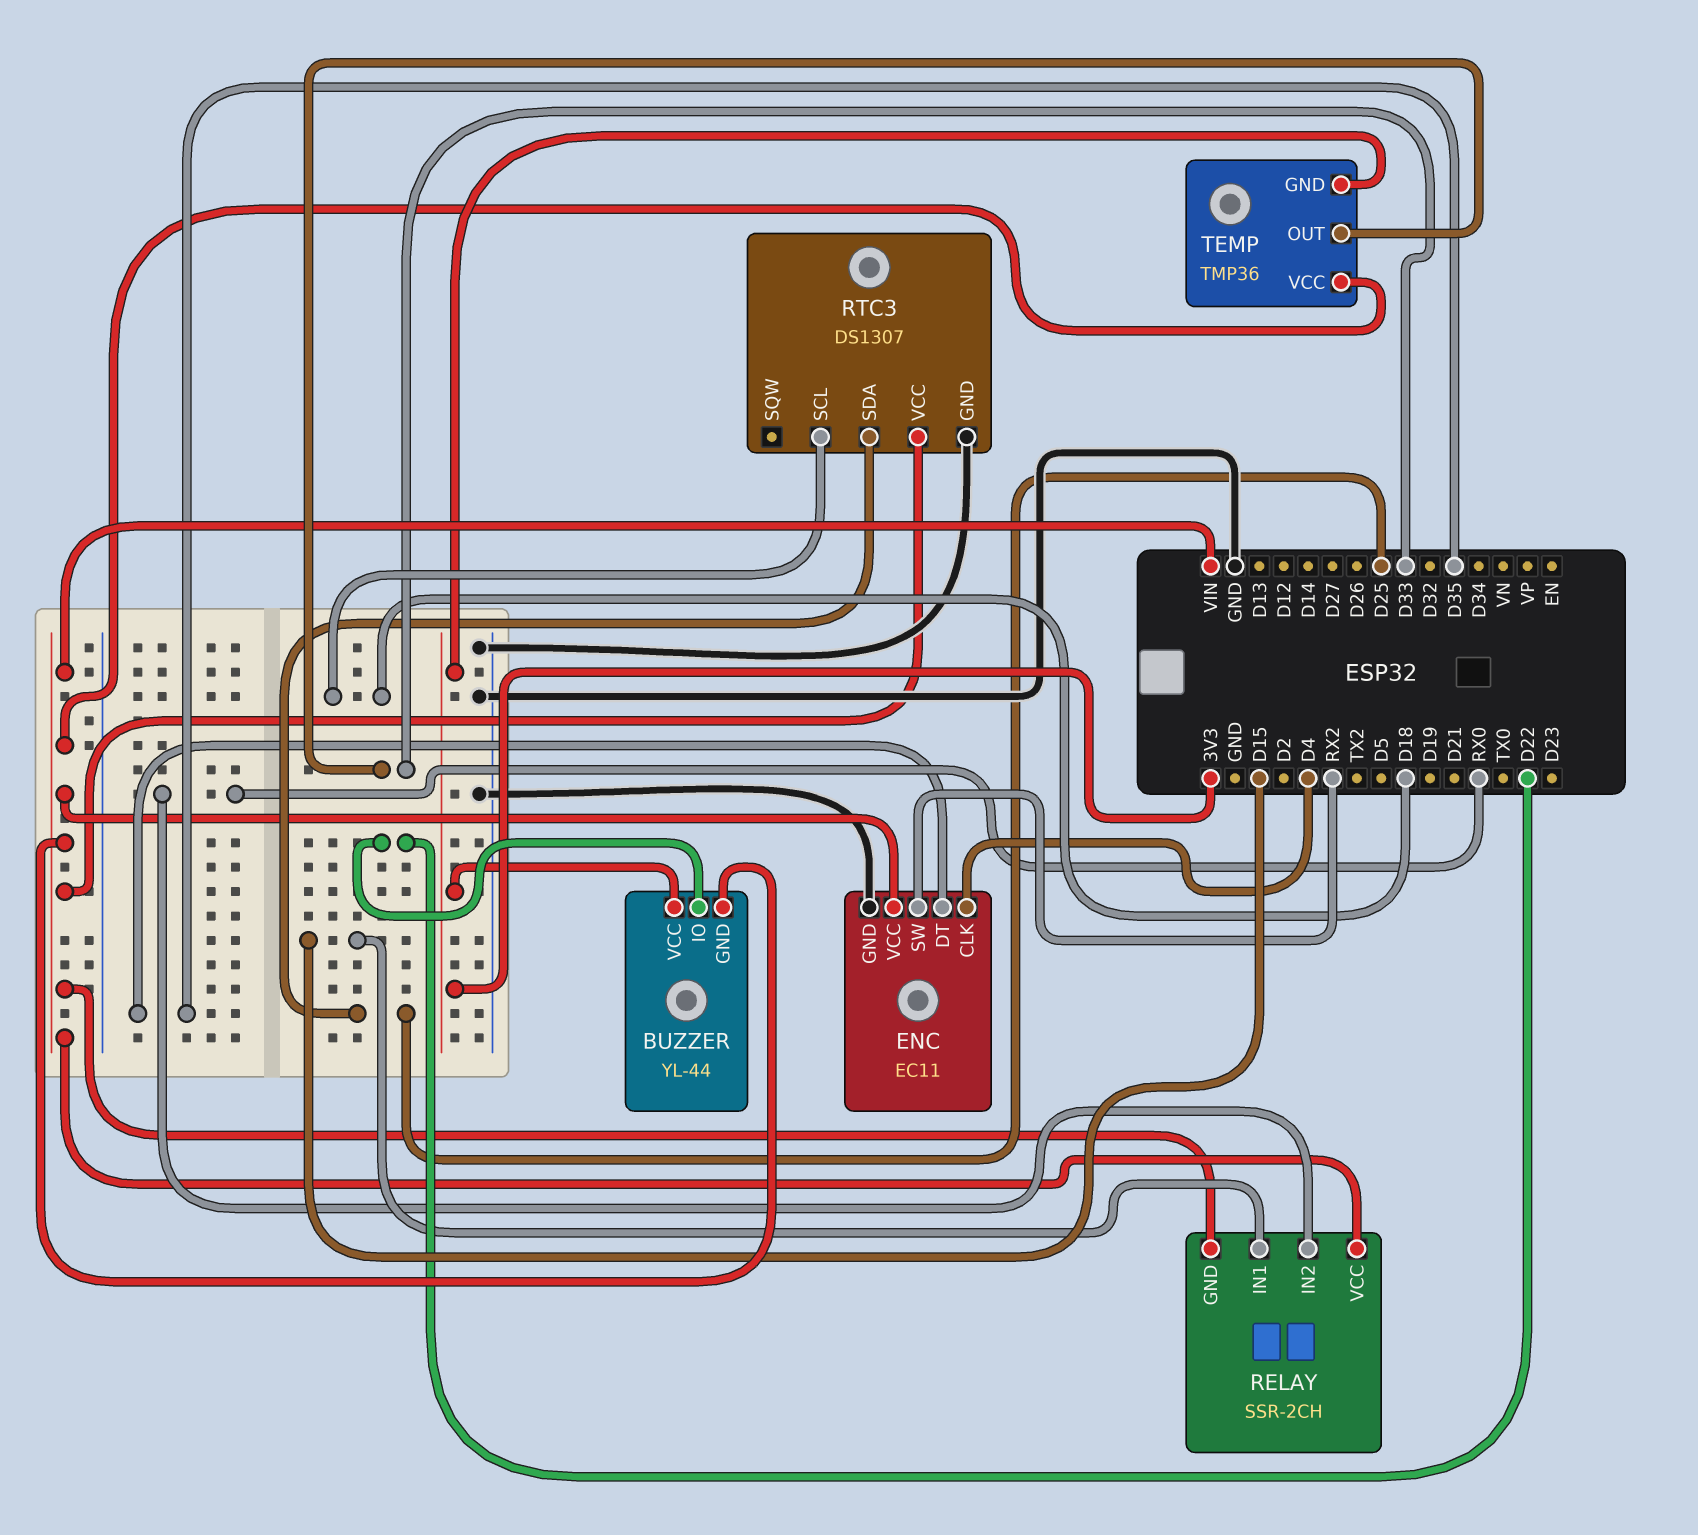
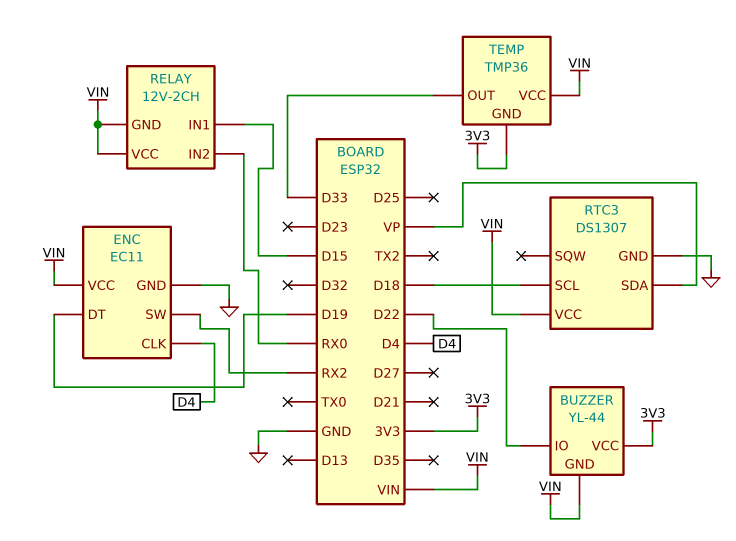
ENC pin DT: D35 -> D19
RELAY: SSR-2CH -> 12V-2CH
RTC3 pin SDA: D25 -> VP

